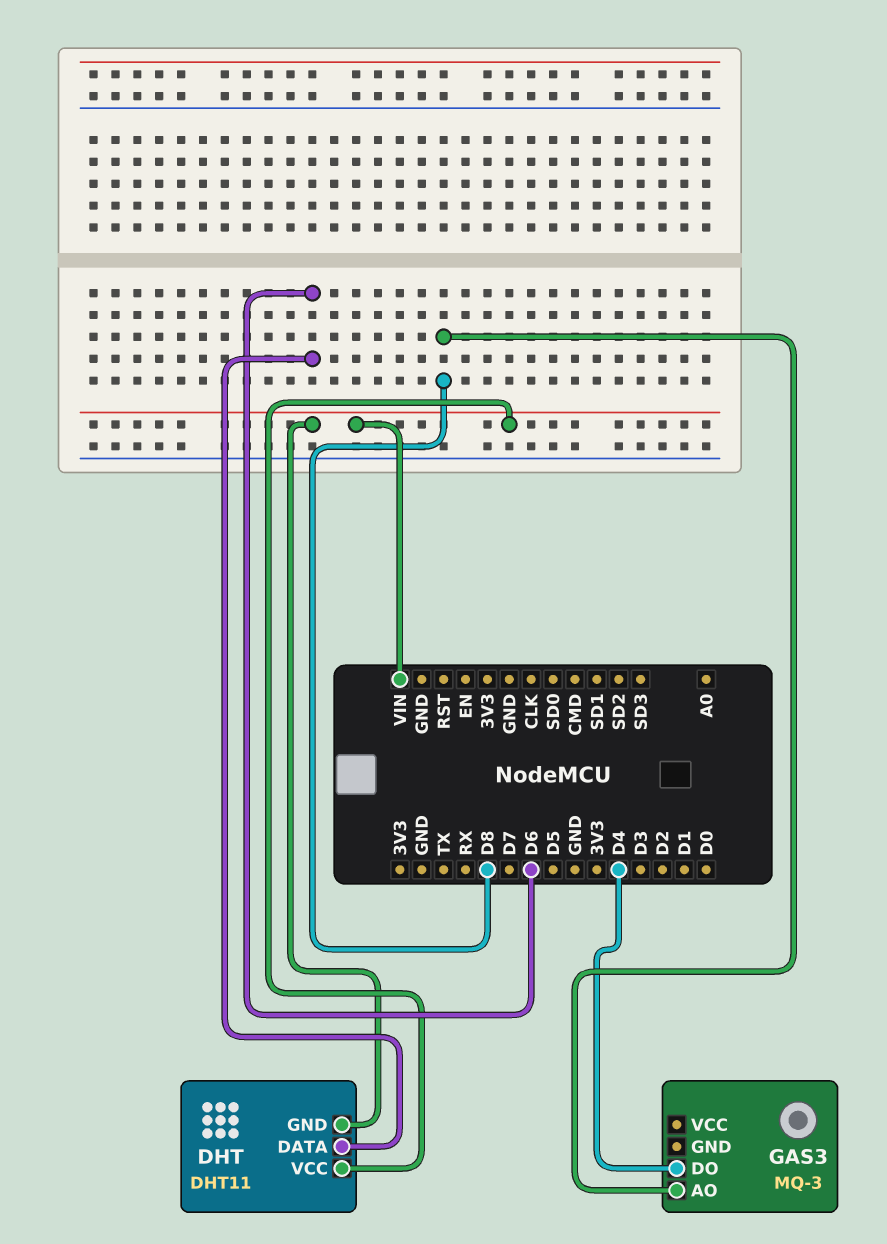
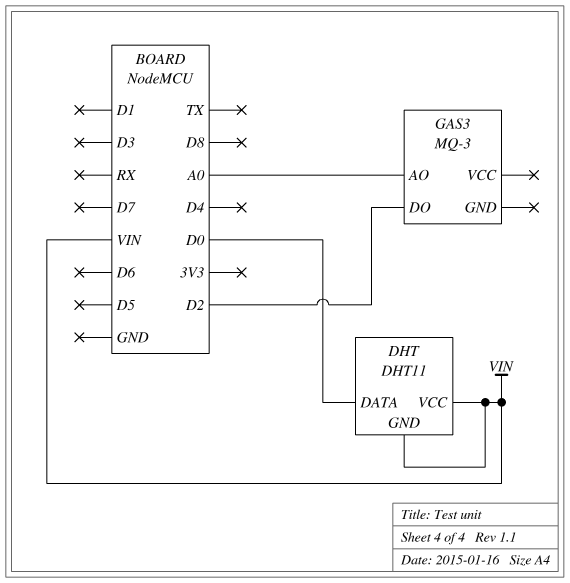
DHT pin DATA: D6 -> D0
GAS3 pin AO: D8 -> A0
GAS3 pin DO: D4 -> D2

